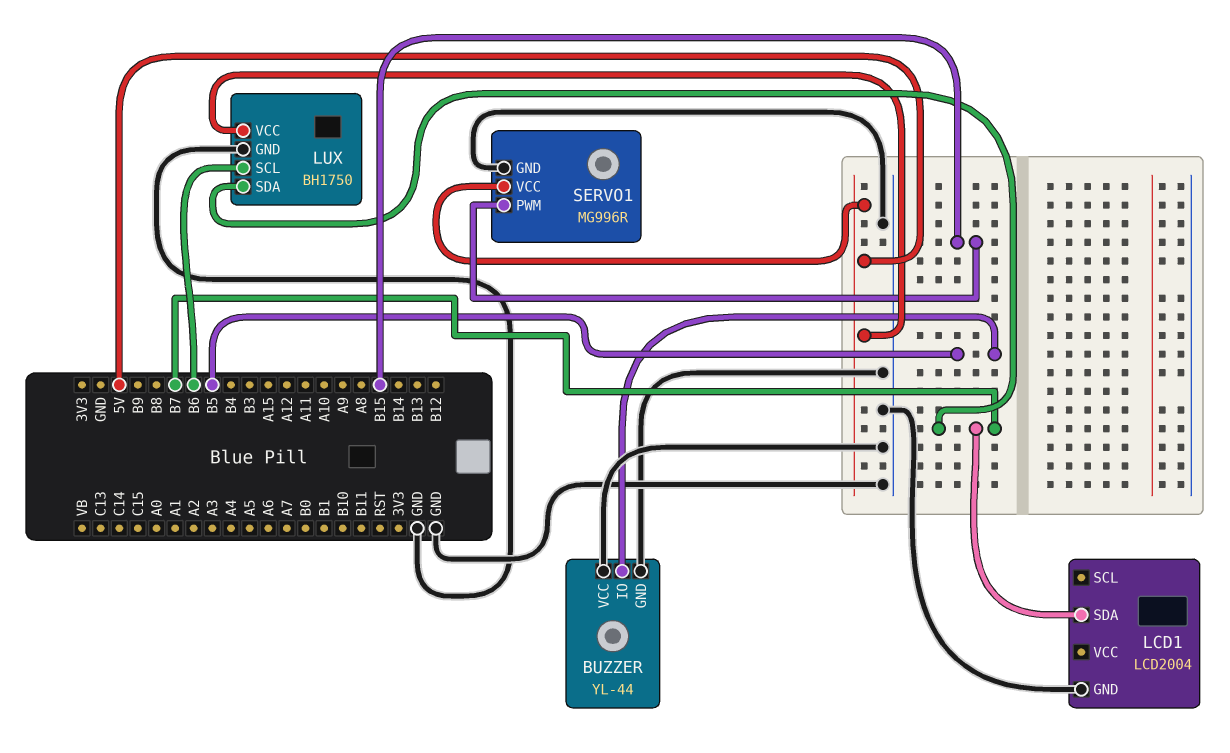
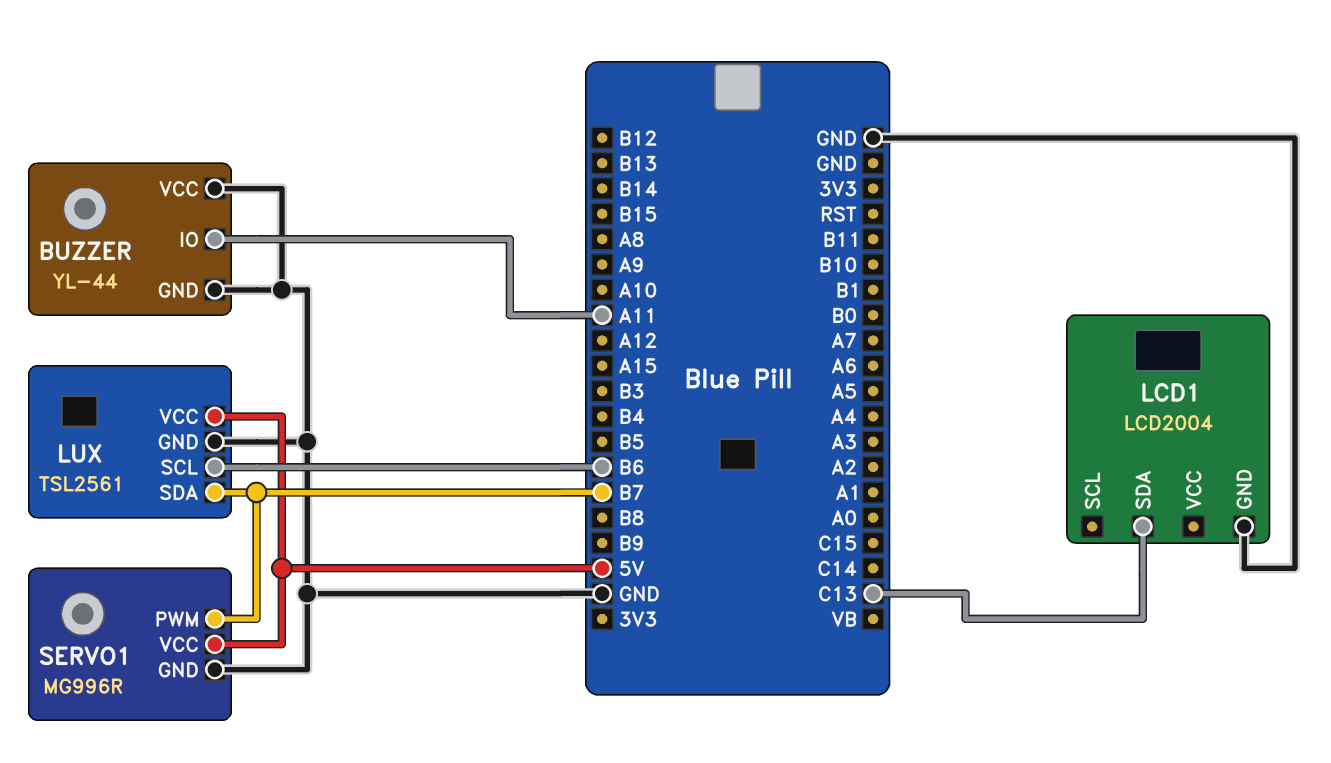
BUZZER pin IO: B5 -> A11
LCD1 pin SDA: B7 -> C13
LUX: BH1750 -> TSL2561
SERVO1 pin PWM: B15 -> B7

